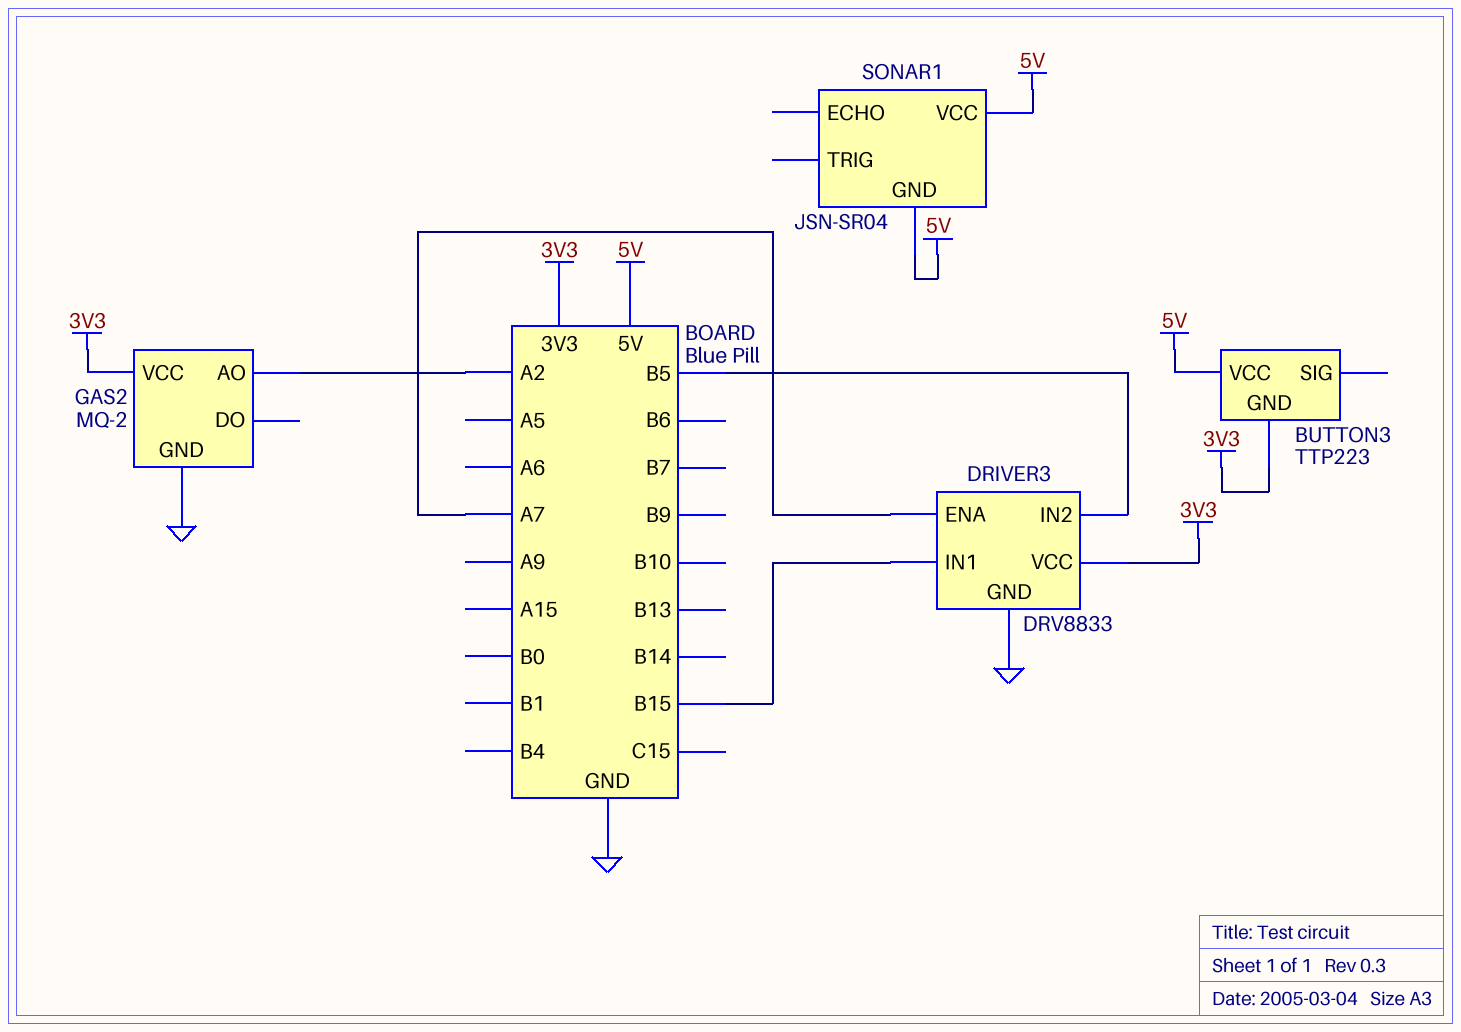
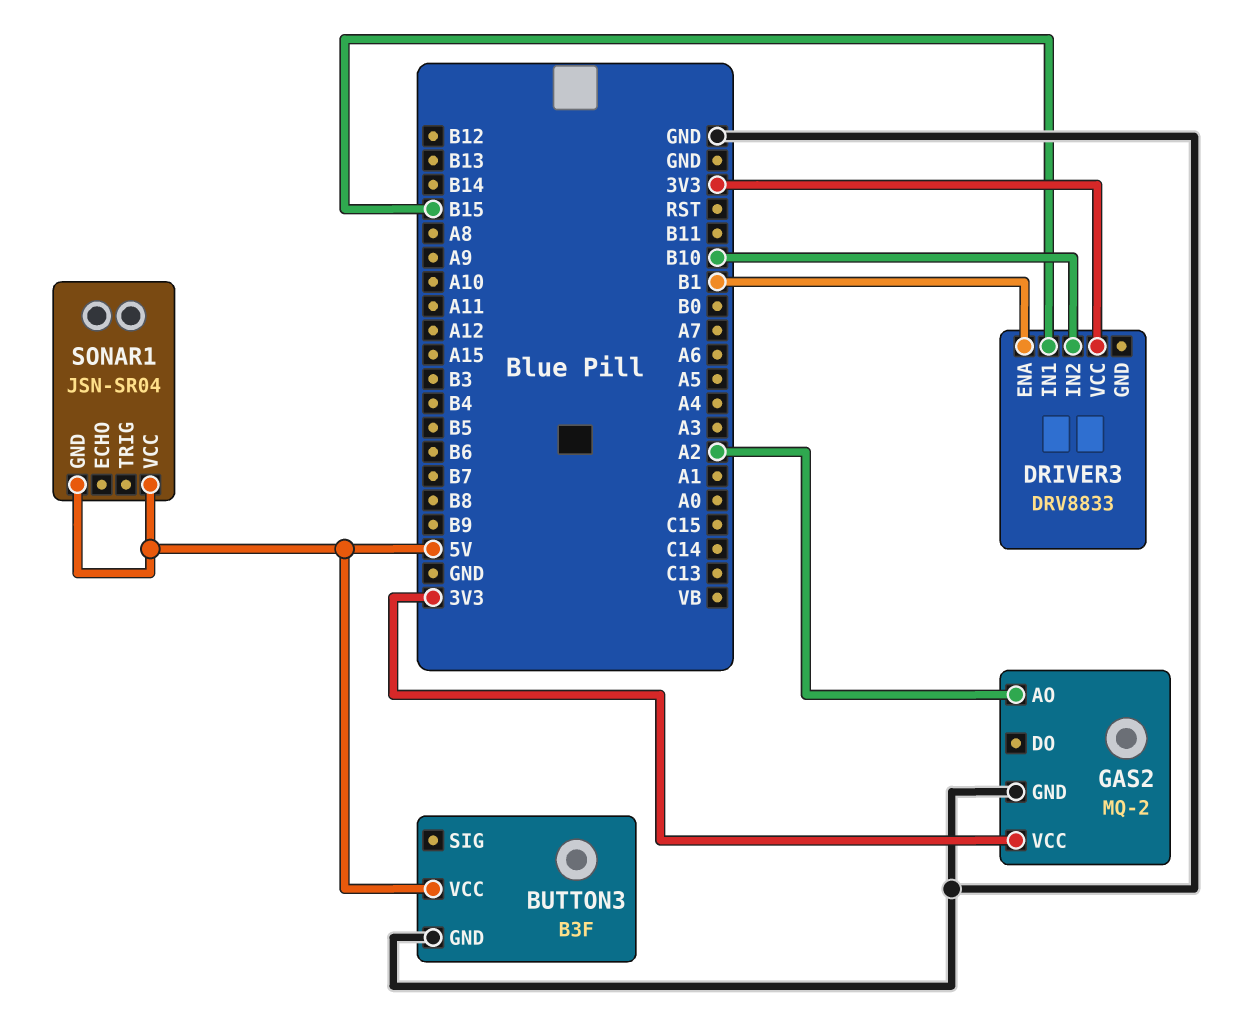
BUTTON3: TTP223 -> B3F
BUTTON3 pin GND: 3V3 -> GND
DRIVER3 pin ENA: A7 -> B1
DRIVER3 pin GND: GND -> none
DRIVER3 pin IN2: B5 -> B10

